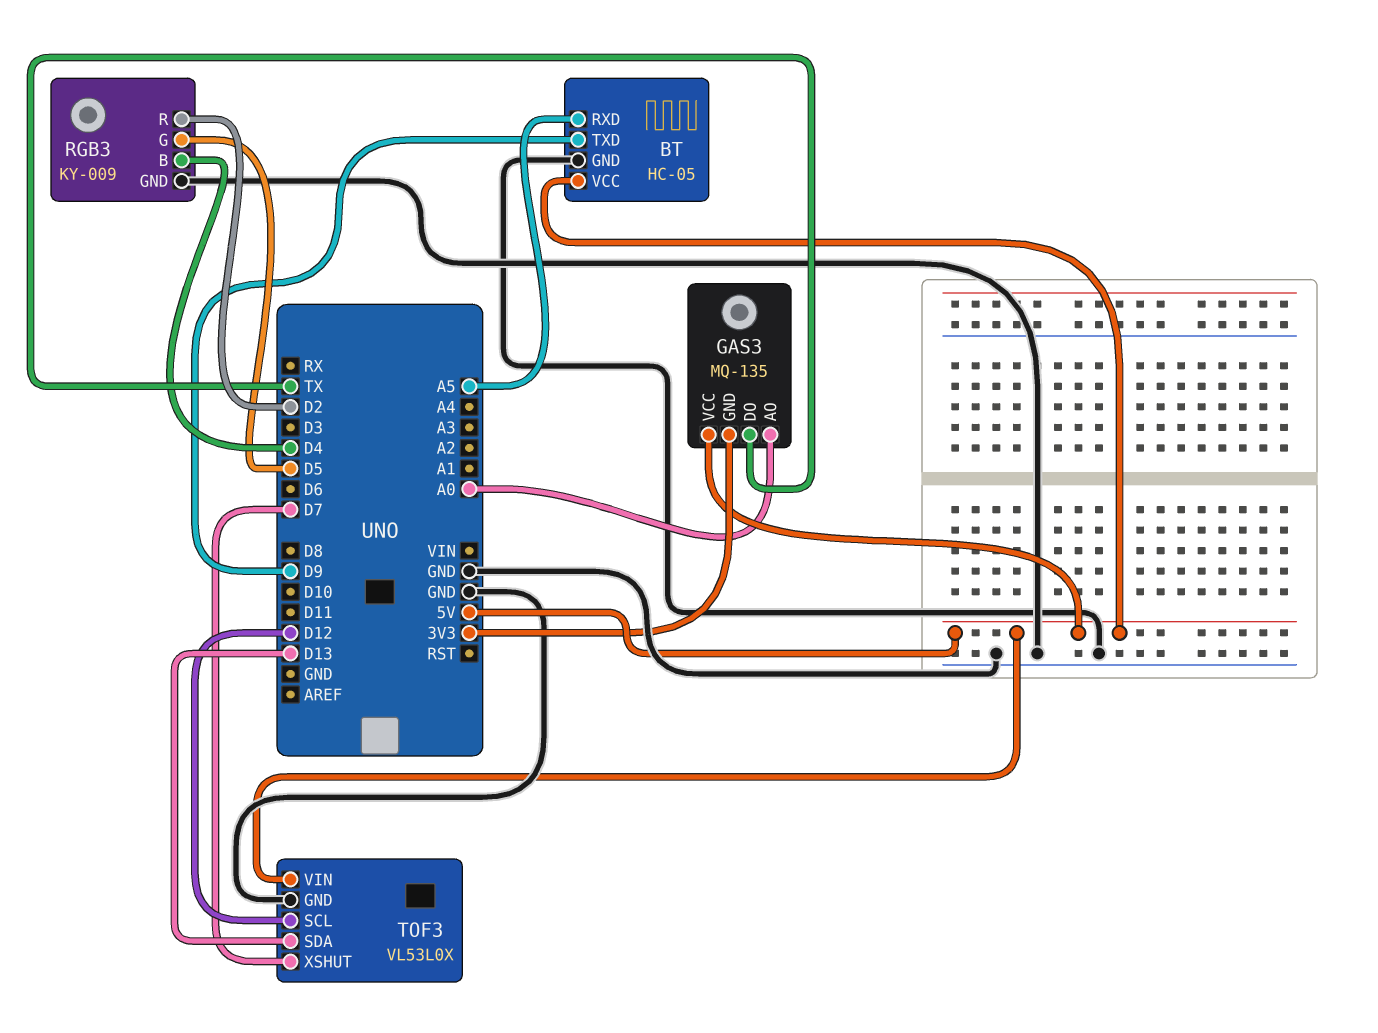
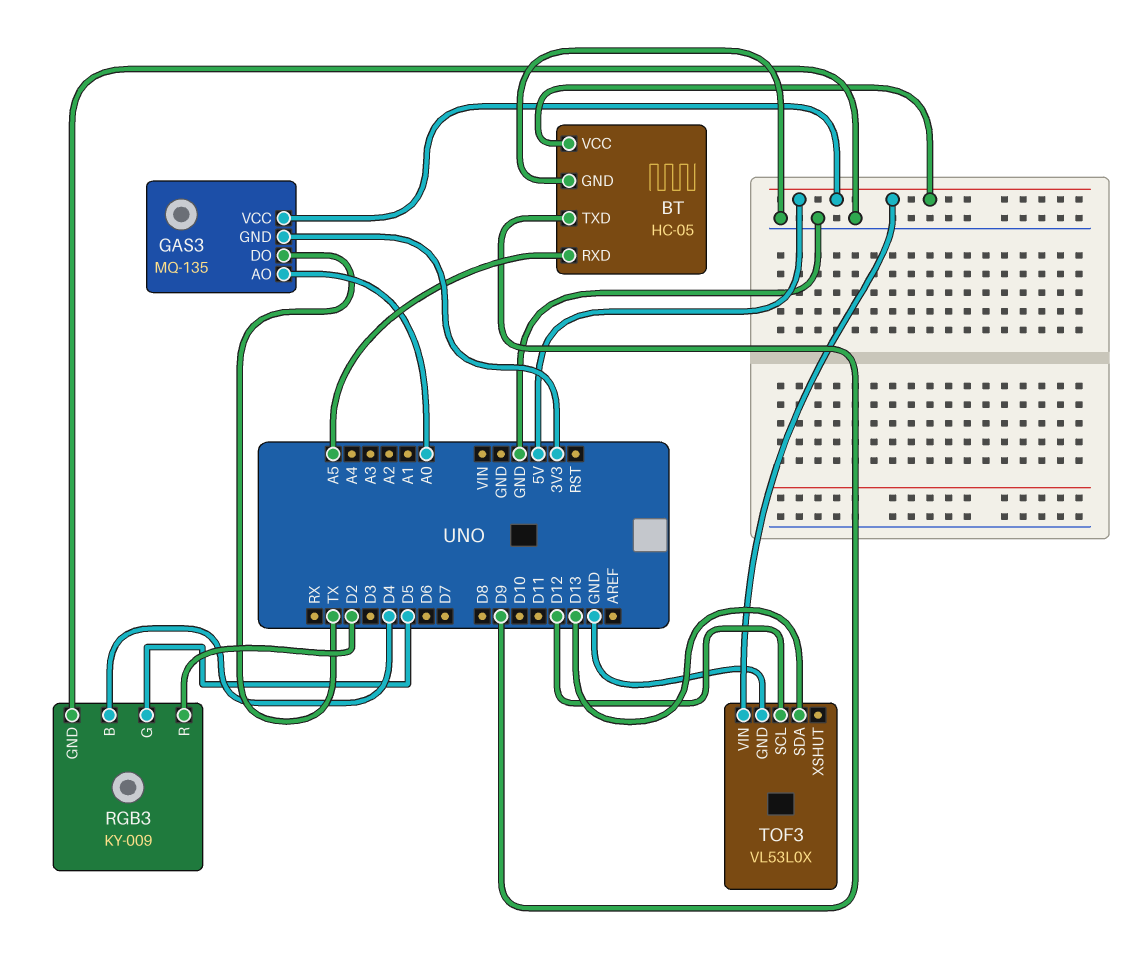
TOF3 pin XSHUT: D7 -> none

